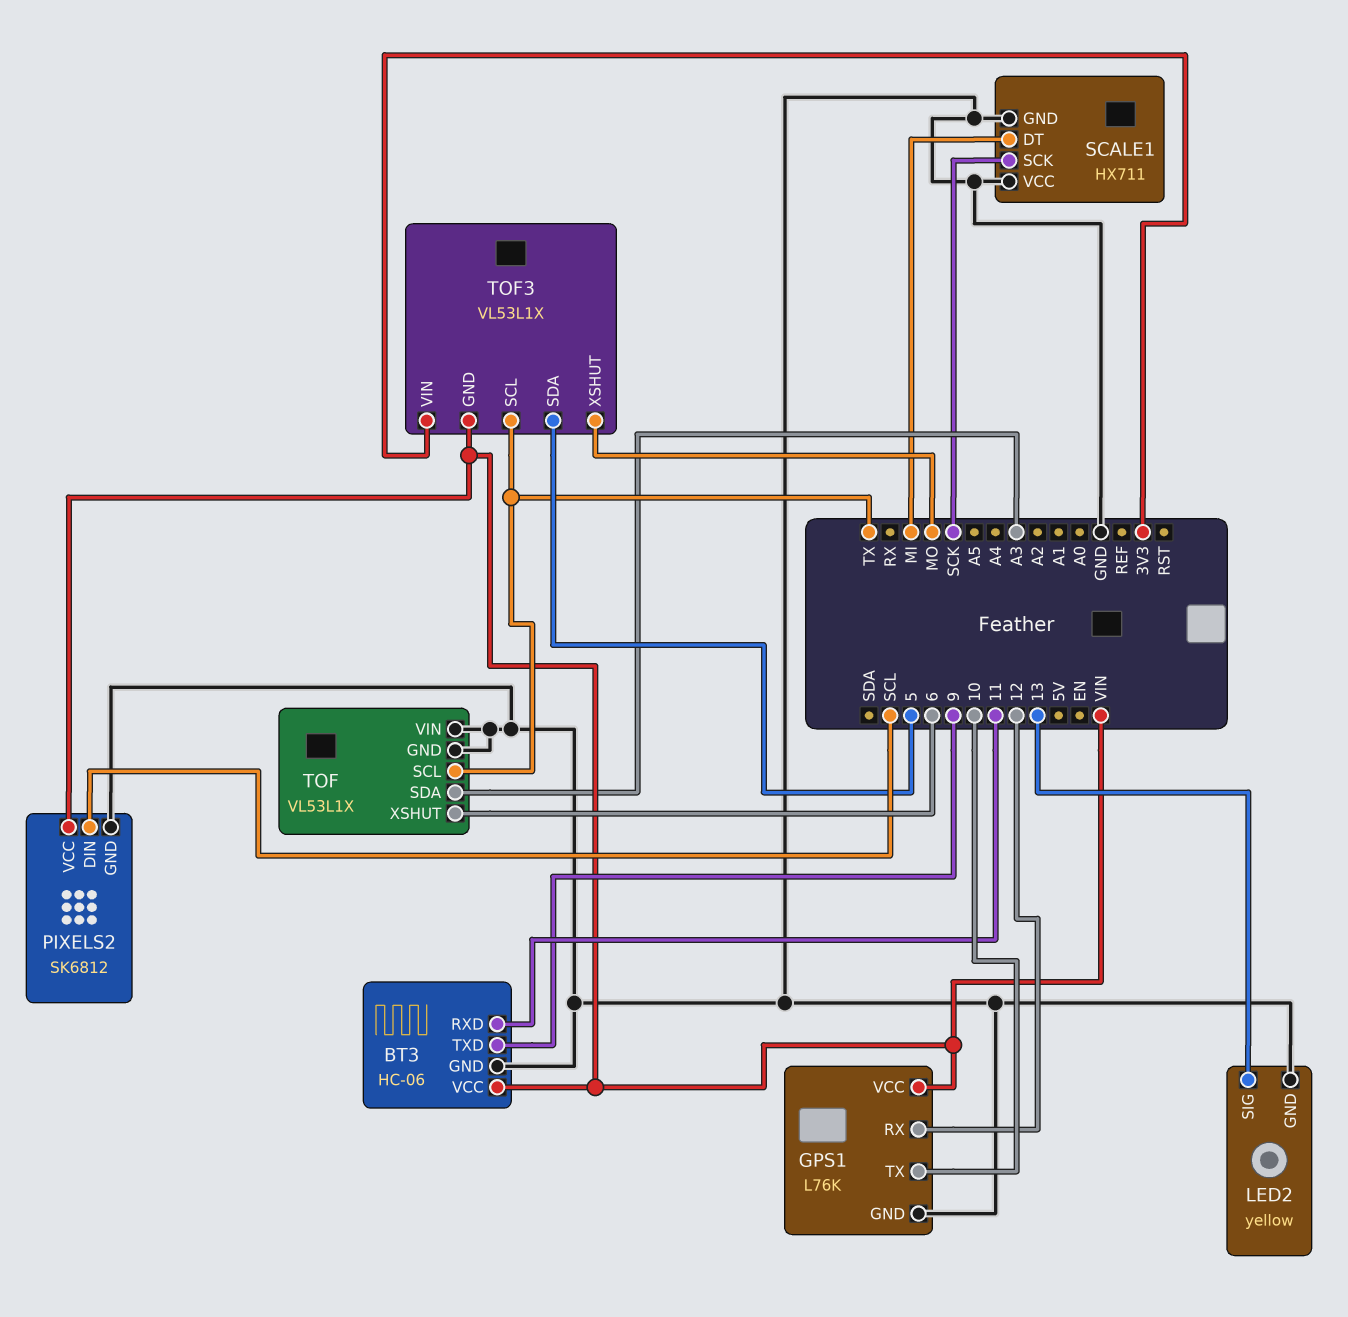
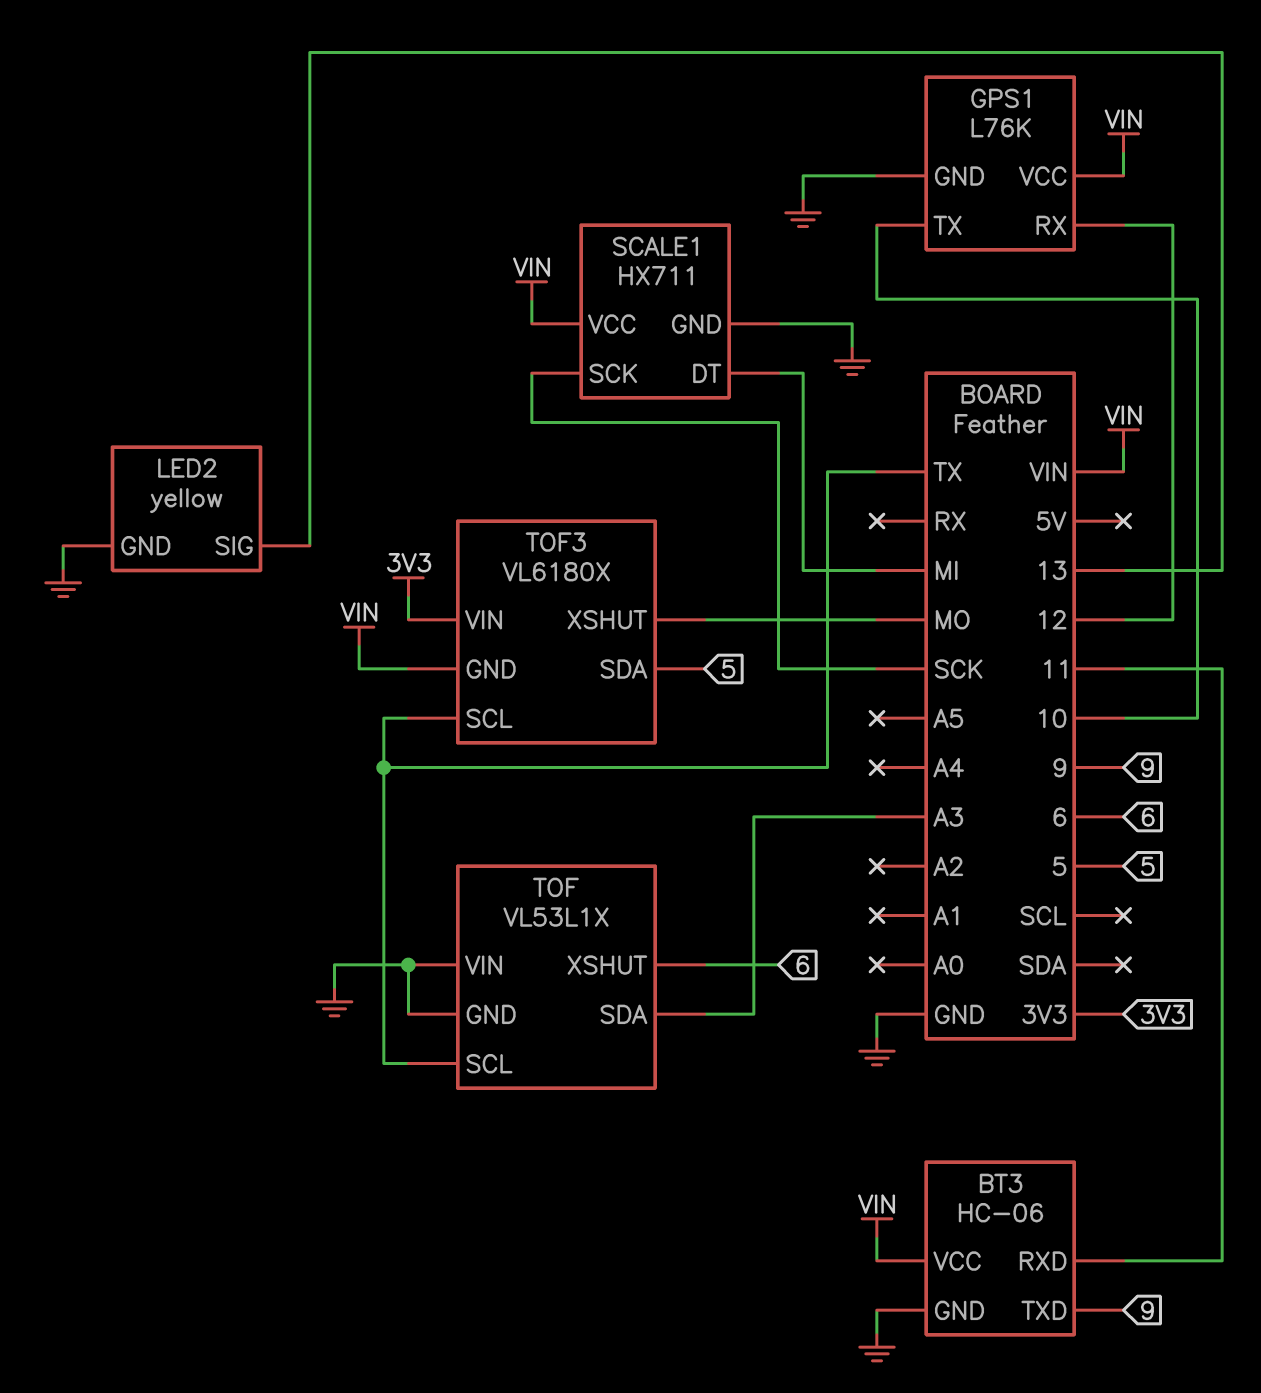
PIXELS2: SK6812 -> none
PIXELS2 pin DIN: SCL -> none
PIXELS2 pin GND: GND -> none
PIXELS2 pin VCC: VIN -> none
SCALE1 pin VCC: GND -> VIN
TOF3: VL53L1X -> VL6180X

